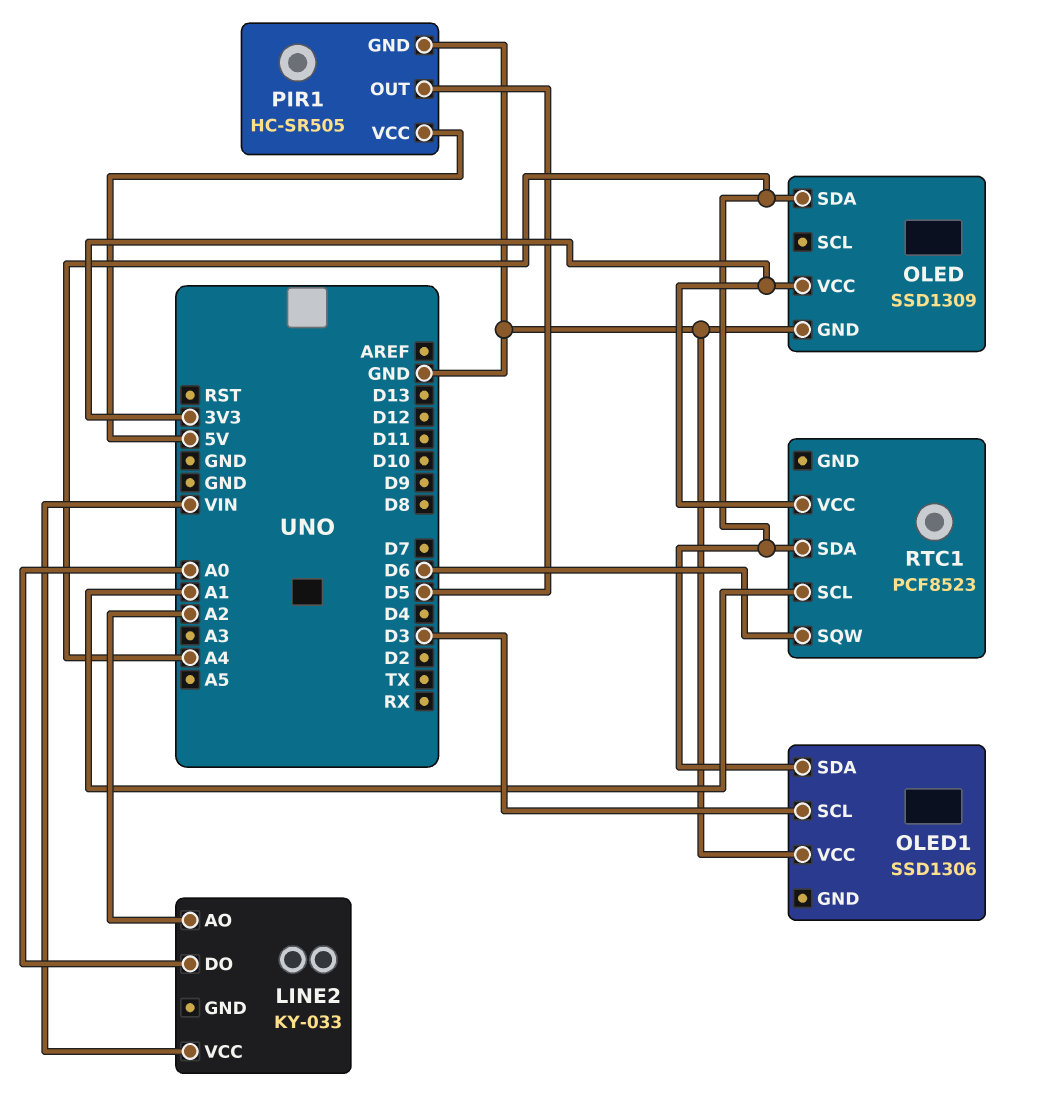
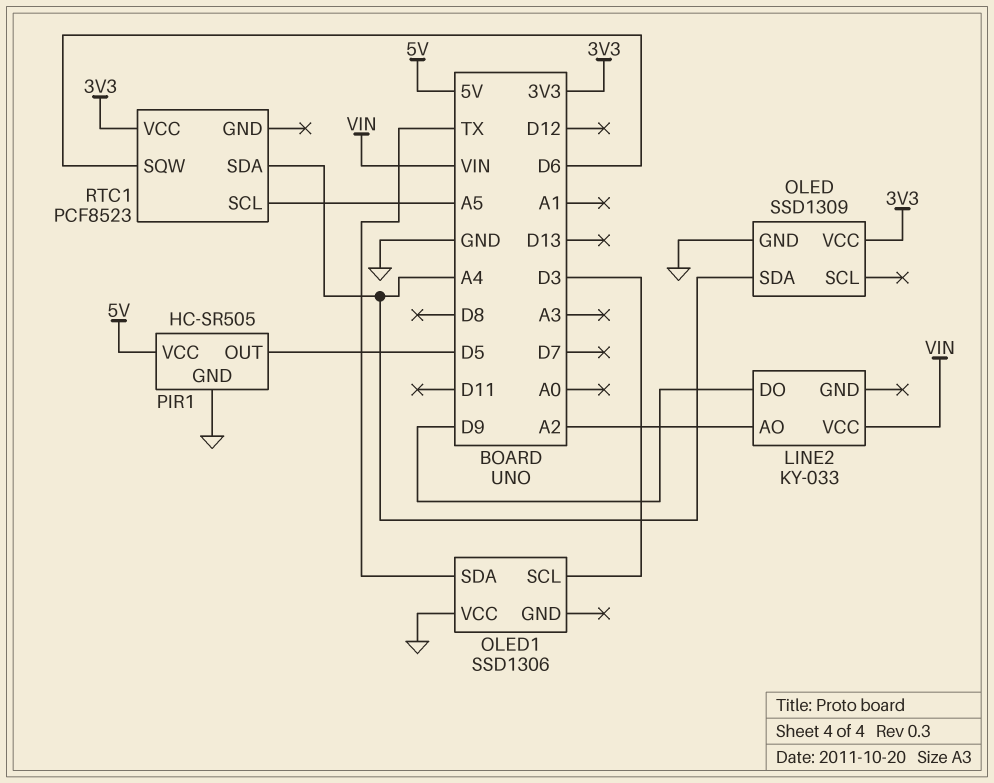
LINE2 pin DO: A0 -> D9
OLED1 pin SDA: A4 -> TX
RTC1 pin SCL: A1 -> A5

